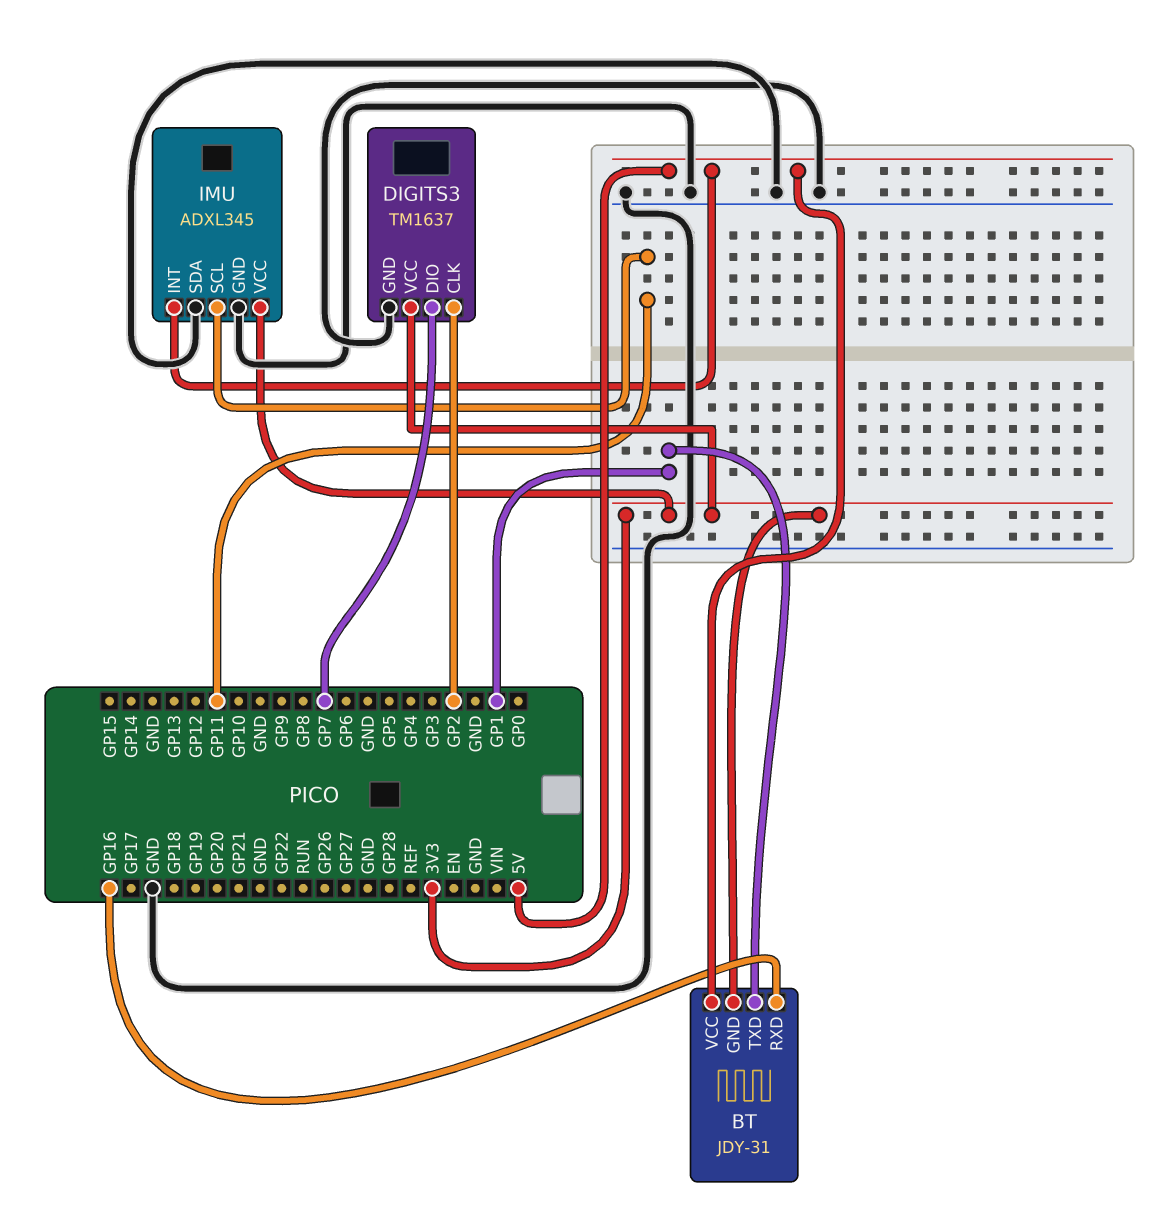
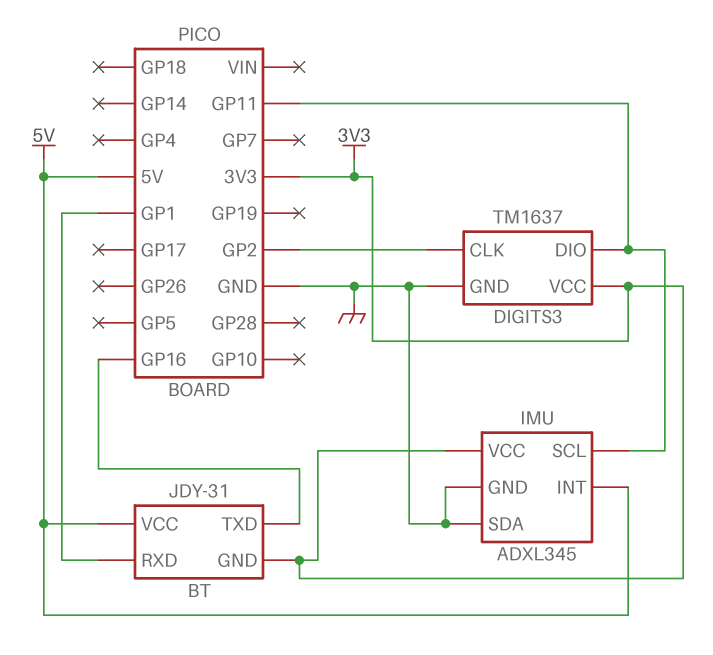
BT pin RXD: GP16 -> GP1
BT pin TXD: GP1 -> GP16
DIGITS3 pin DIO: GP7 -> GP11

